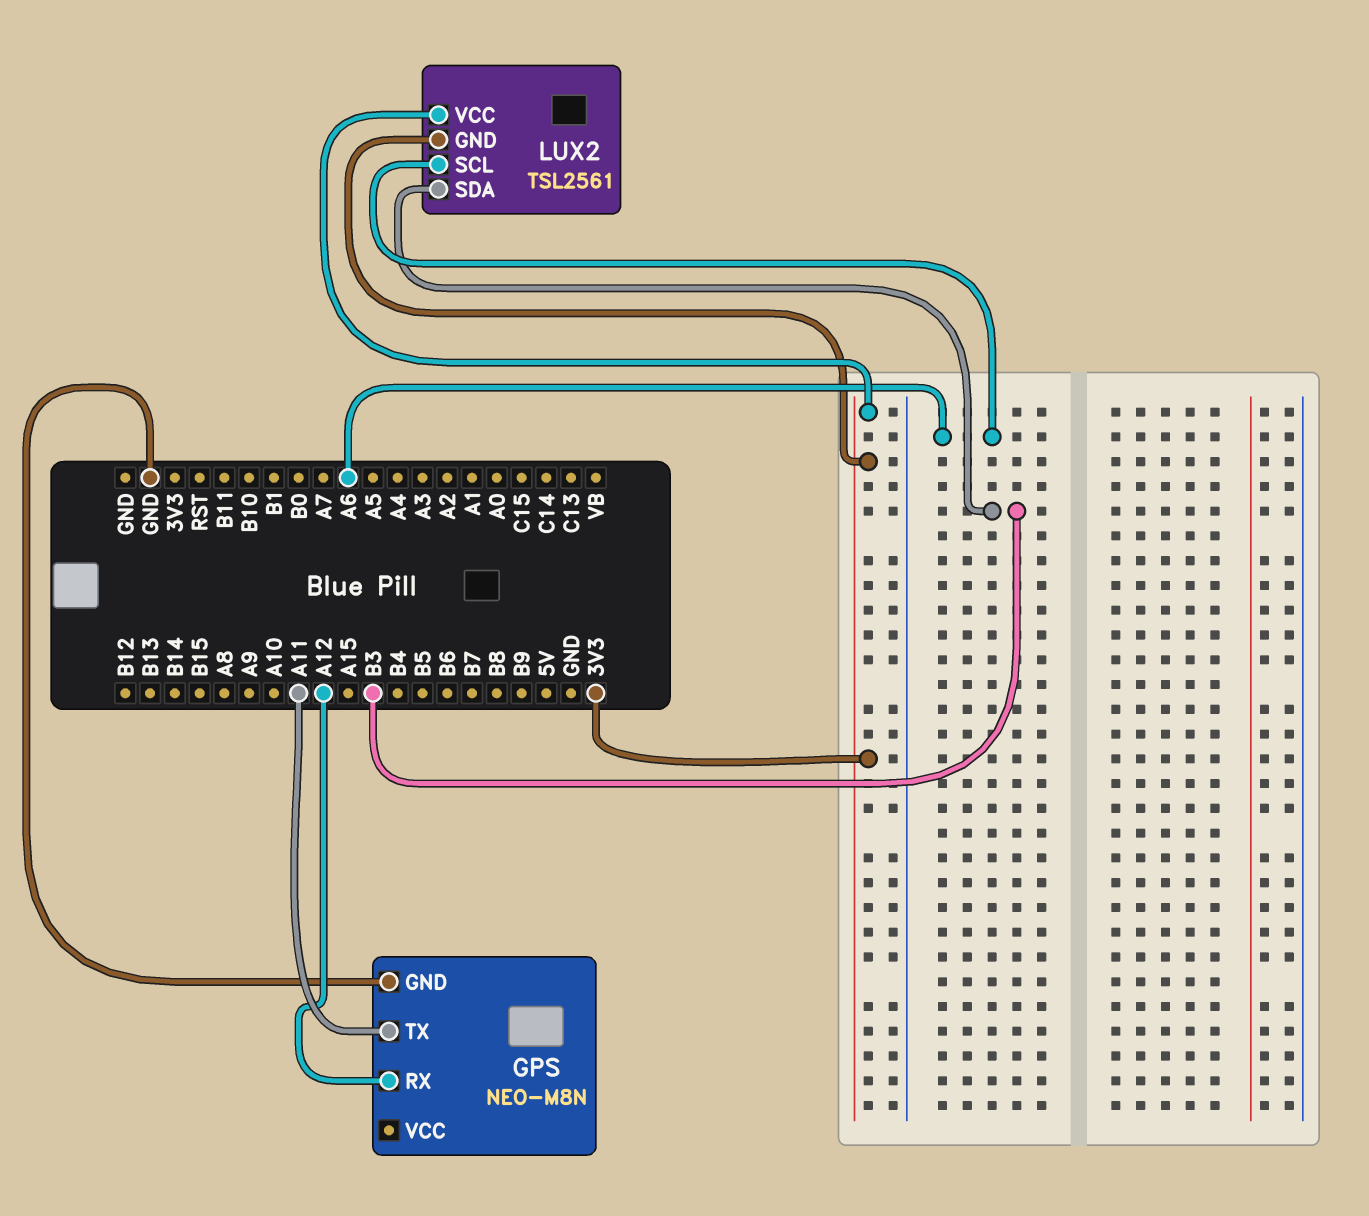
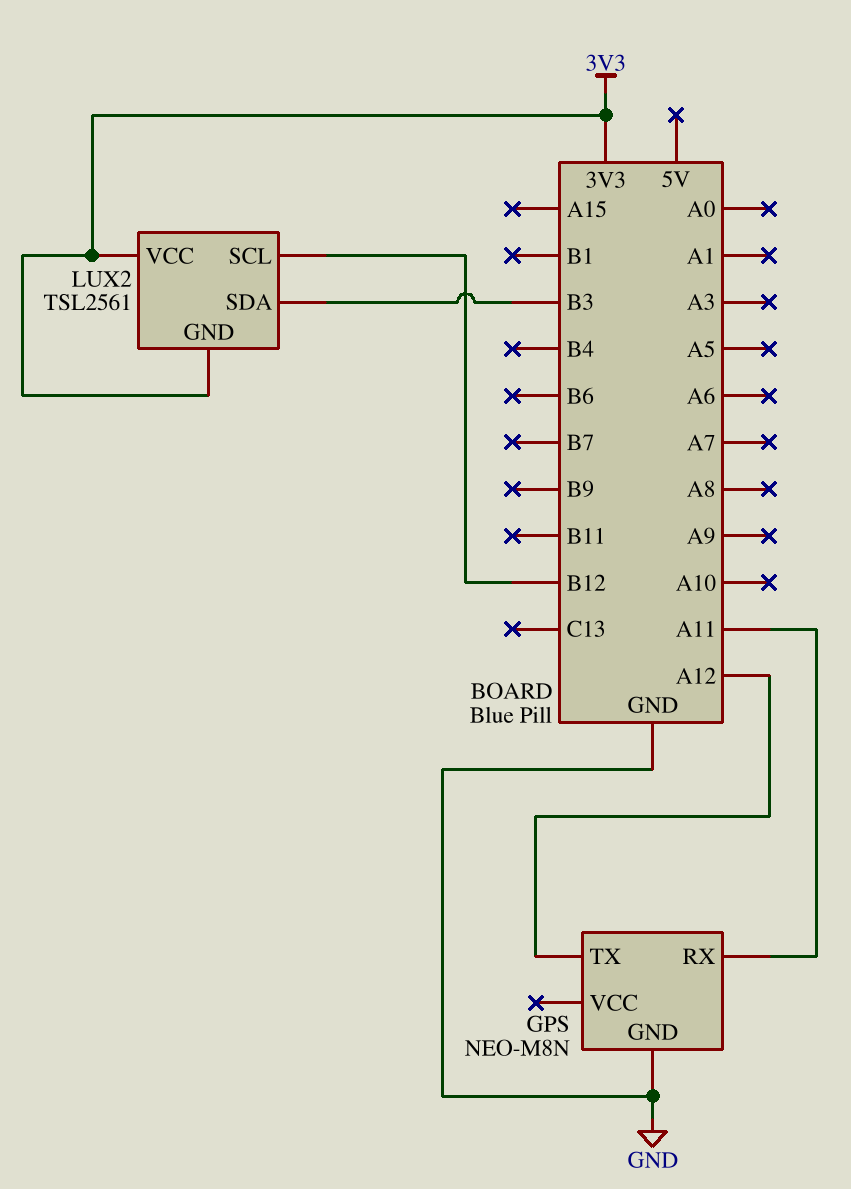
GPS pin RX: A12 -> A11
GPS pin TX: A11 -> A12
LUX2 pin SCL: A6 -> B12

